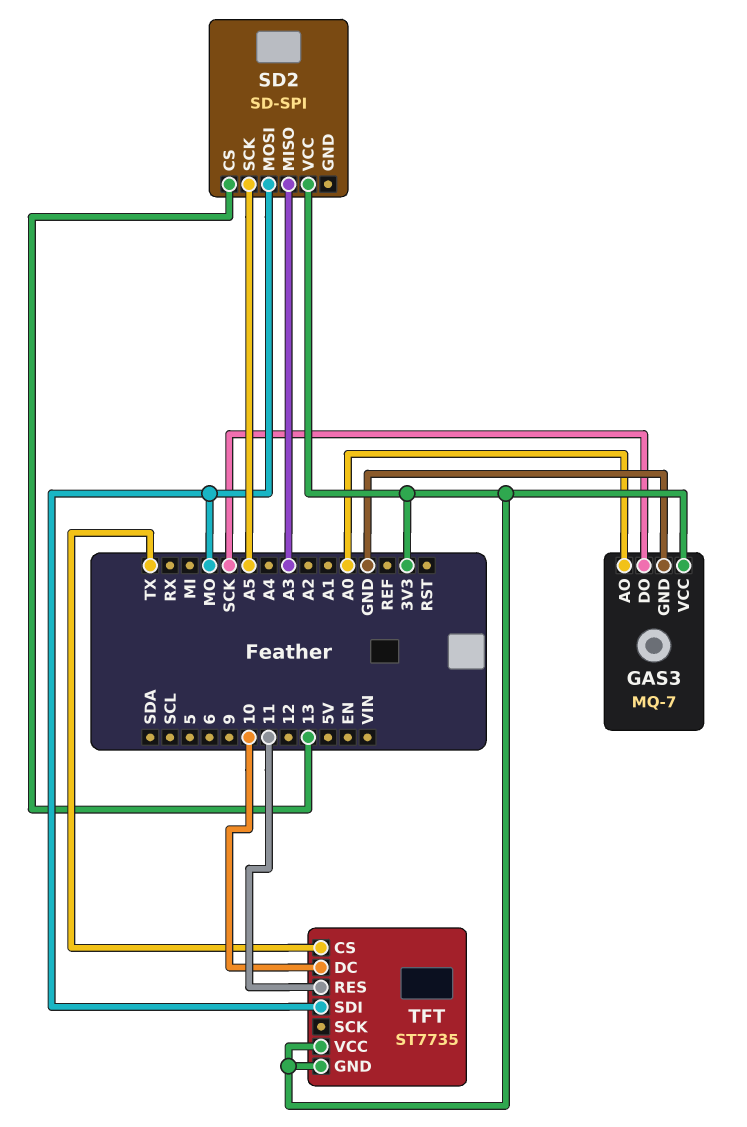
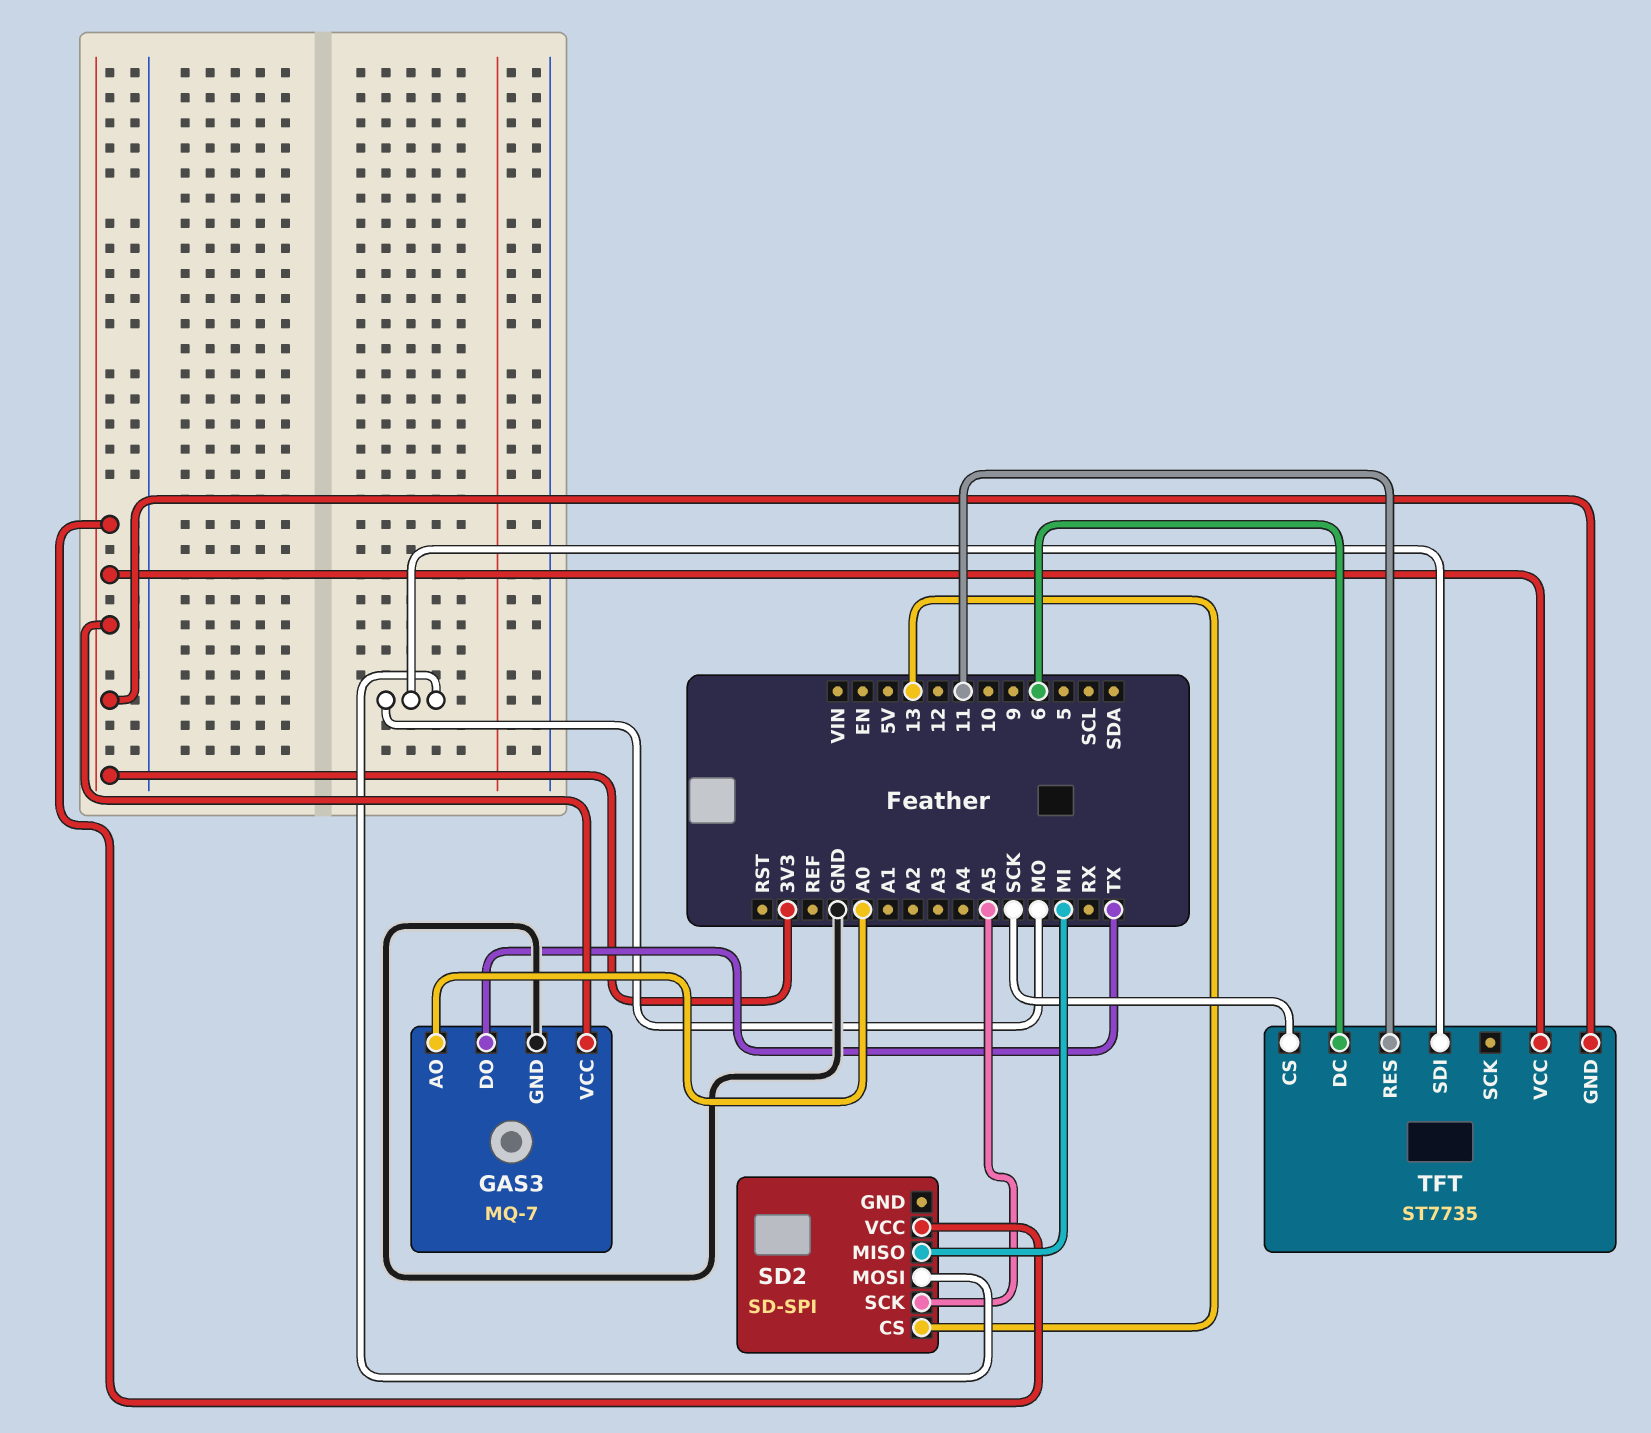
GAS3 pin DO: SCK -> TX
SD2 pin MISO: A3 -> MI
TFT pin CS: TX -> SCK
TFT pin DC: 10 -> 6

